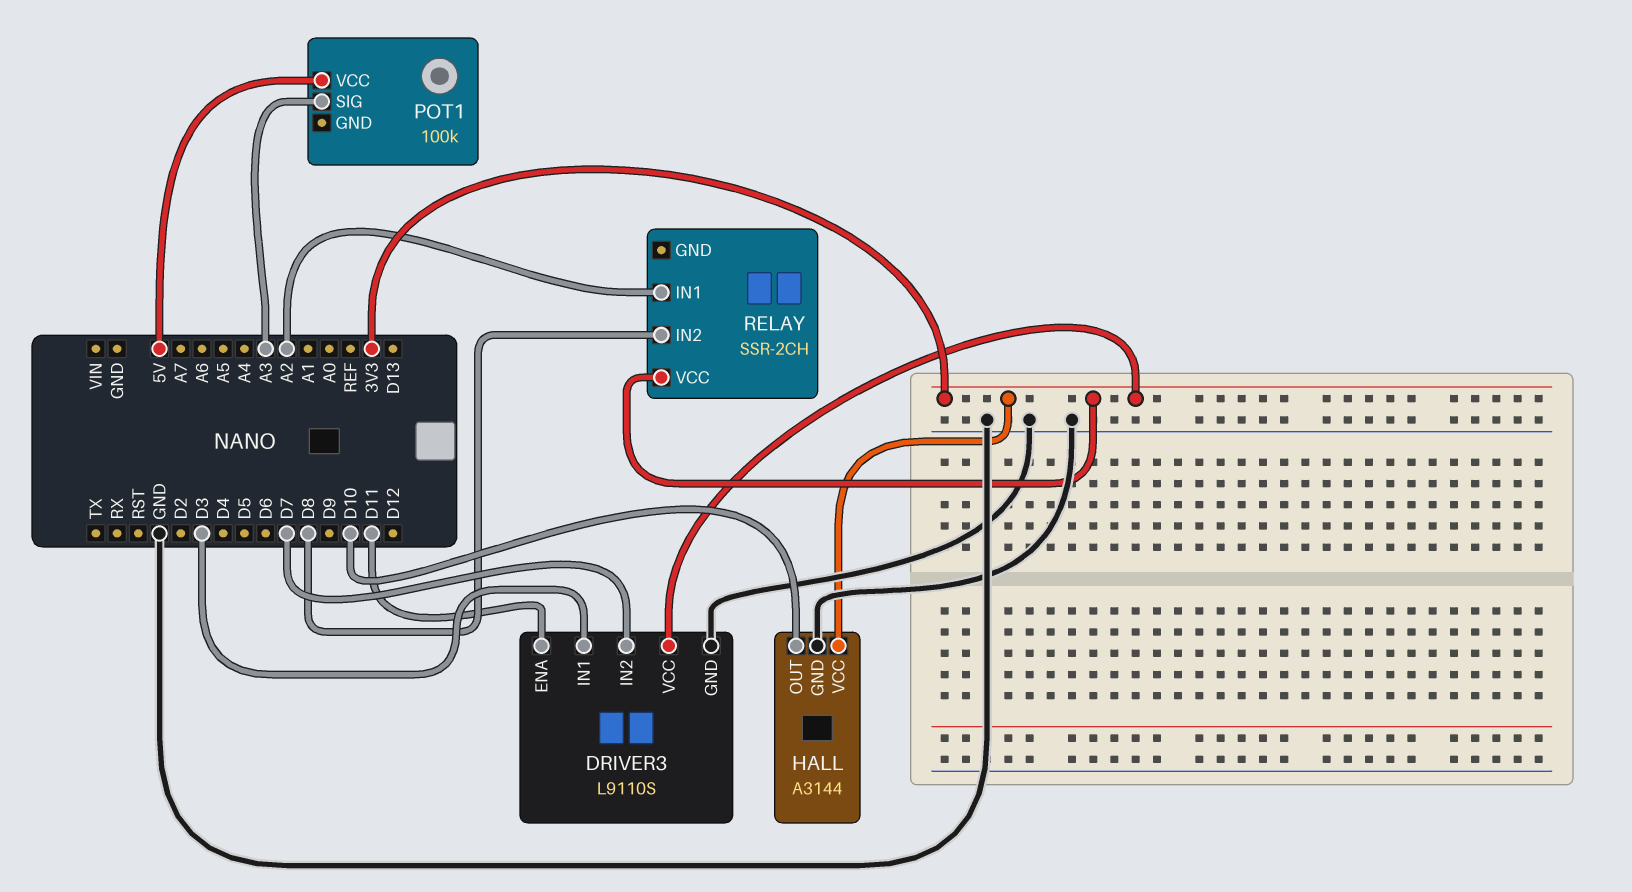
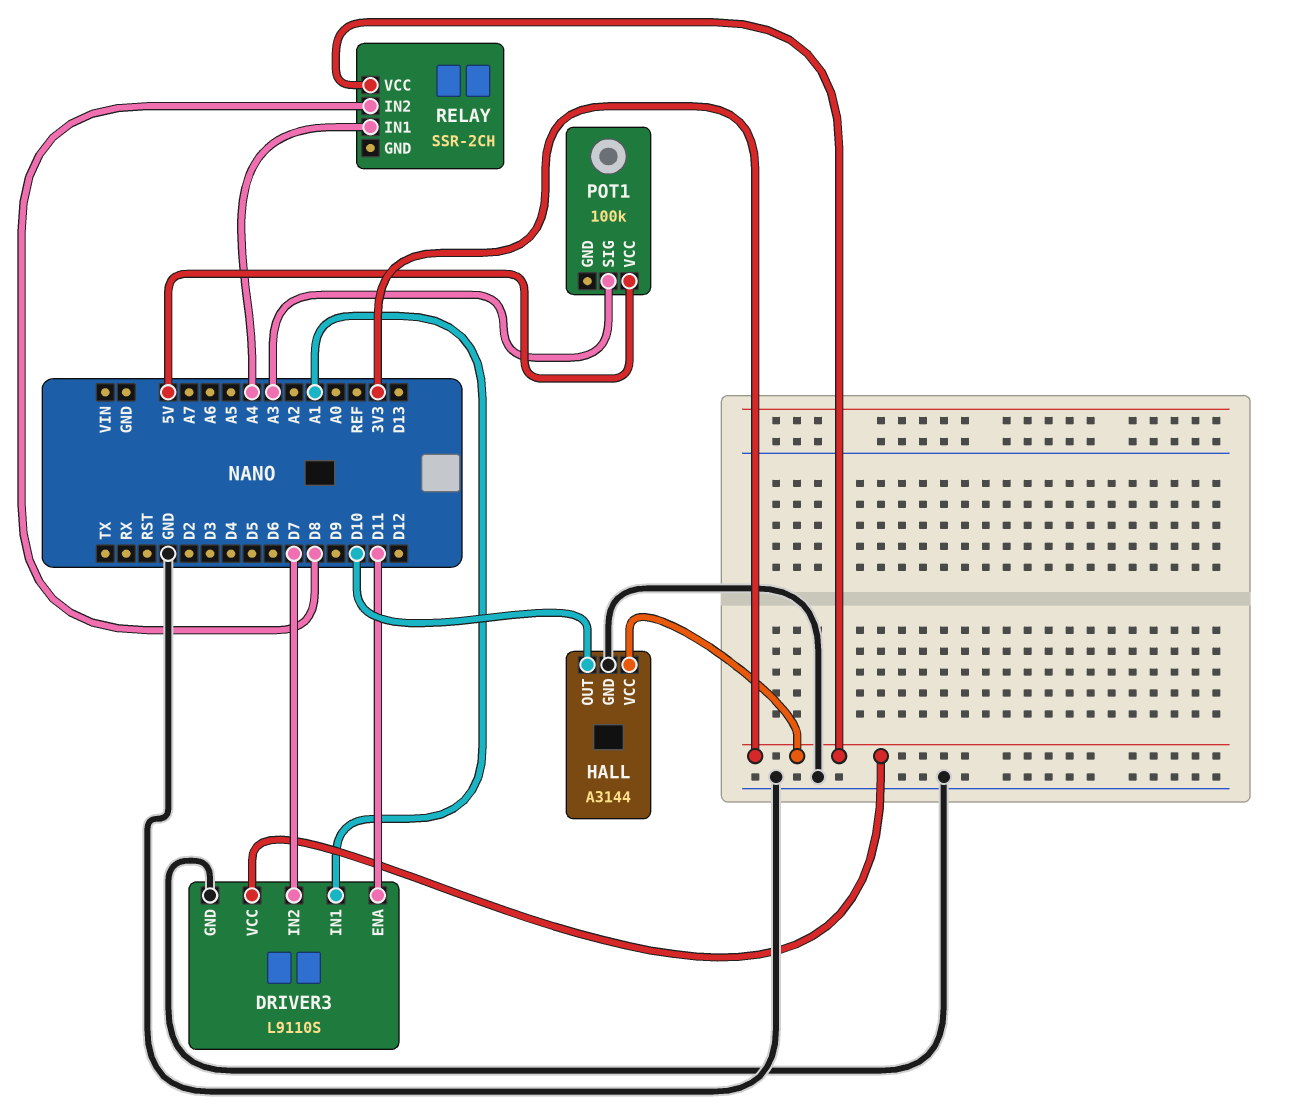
DRIVER3 pin IN1: D3 -> A1
RELAY pin IN1: A2 -> A4

